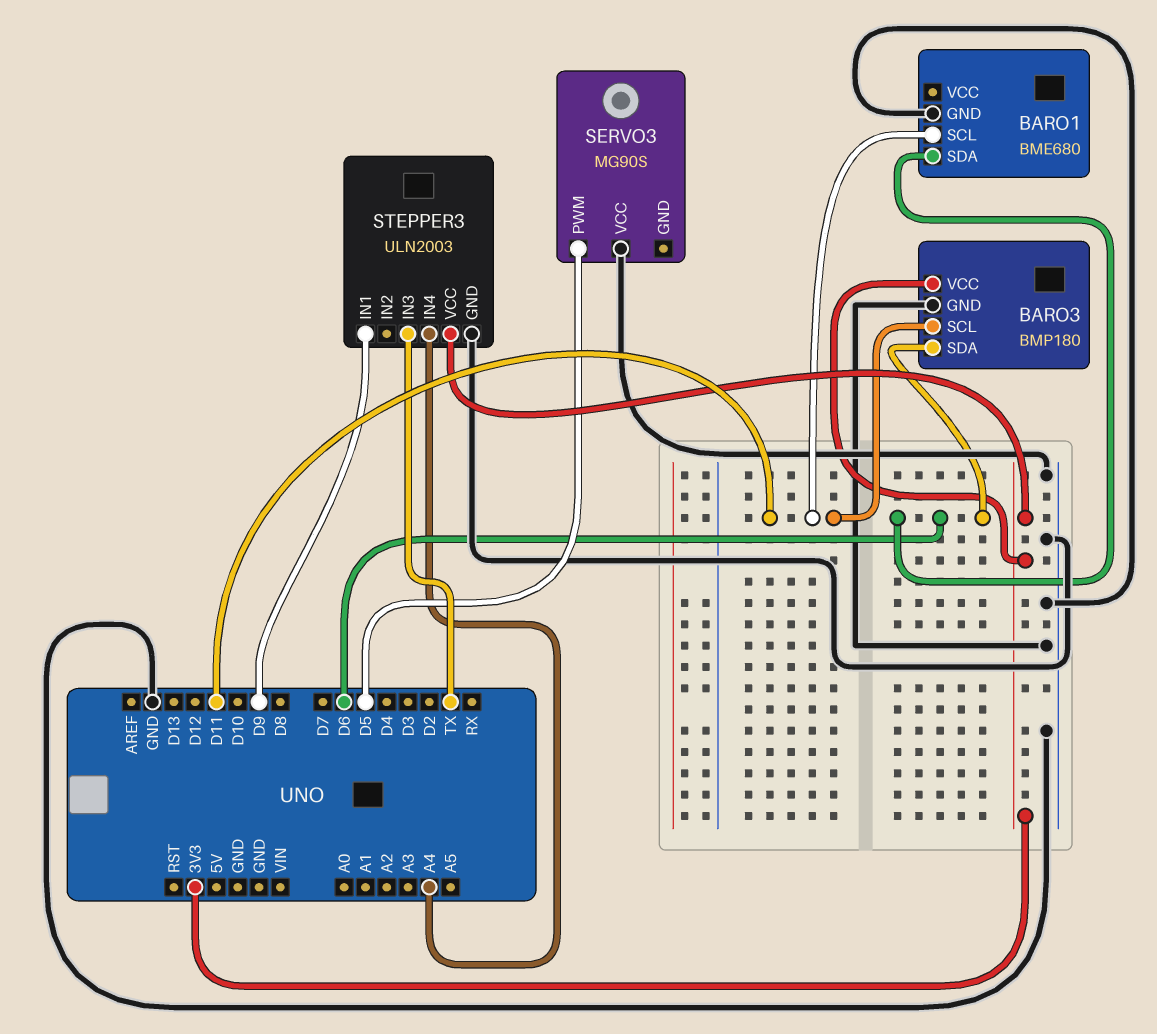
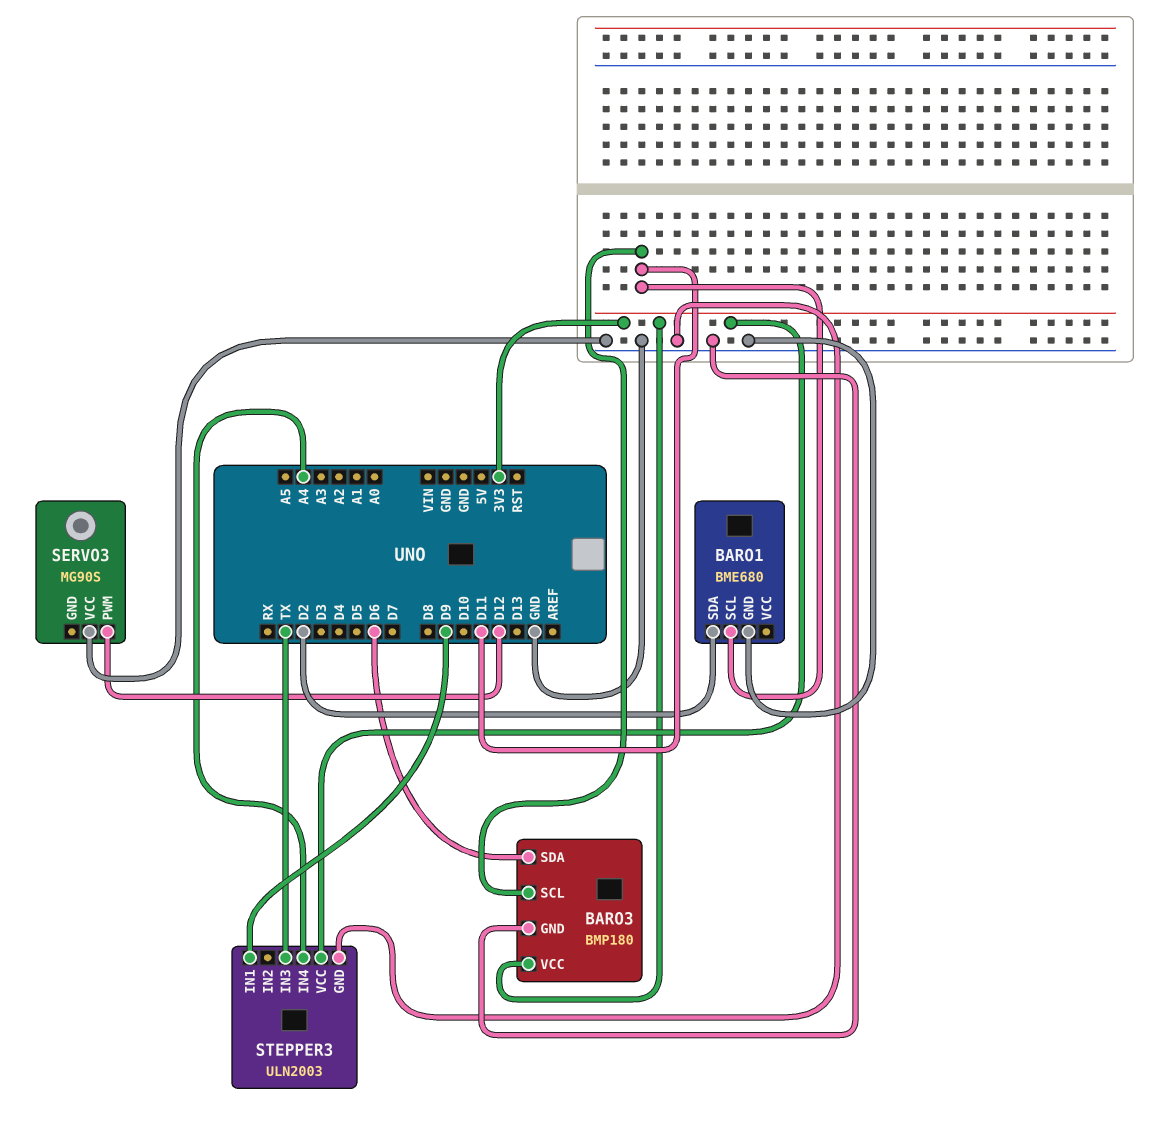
BARO1 pin SDA: D6 -> D2
SERVO3 pin PWM: D5 -> D12

